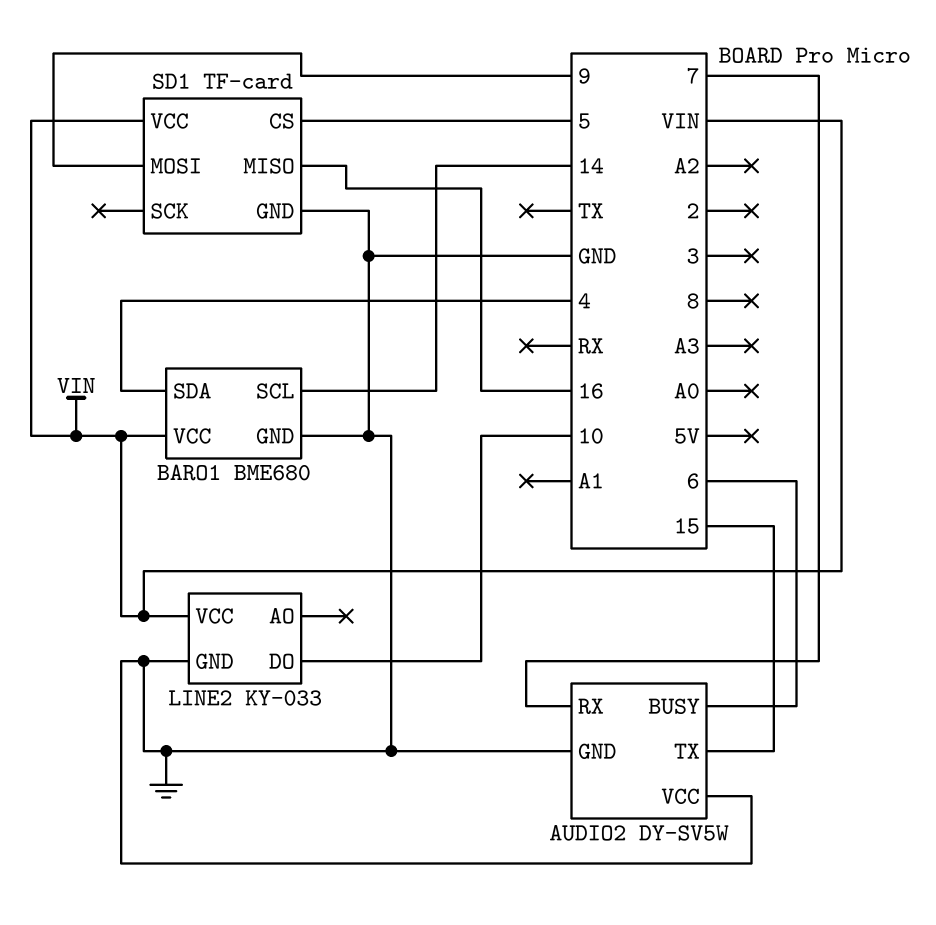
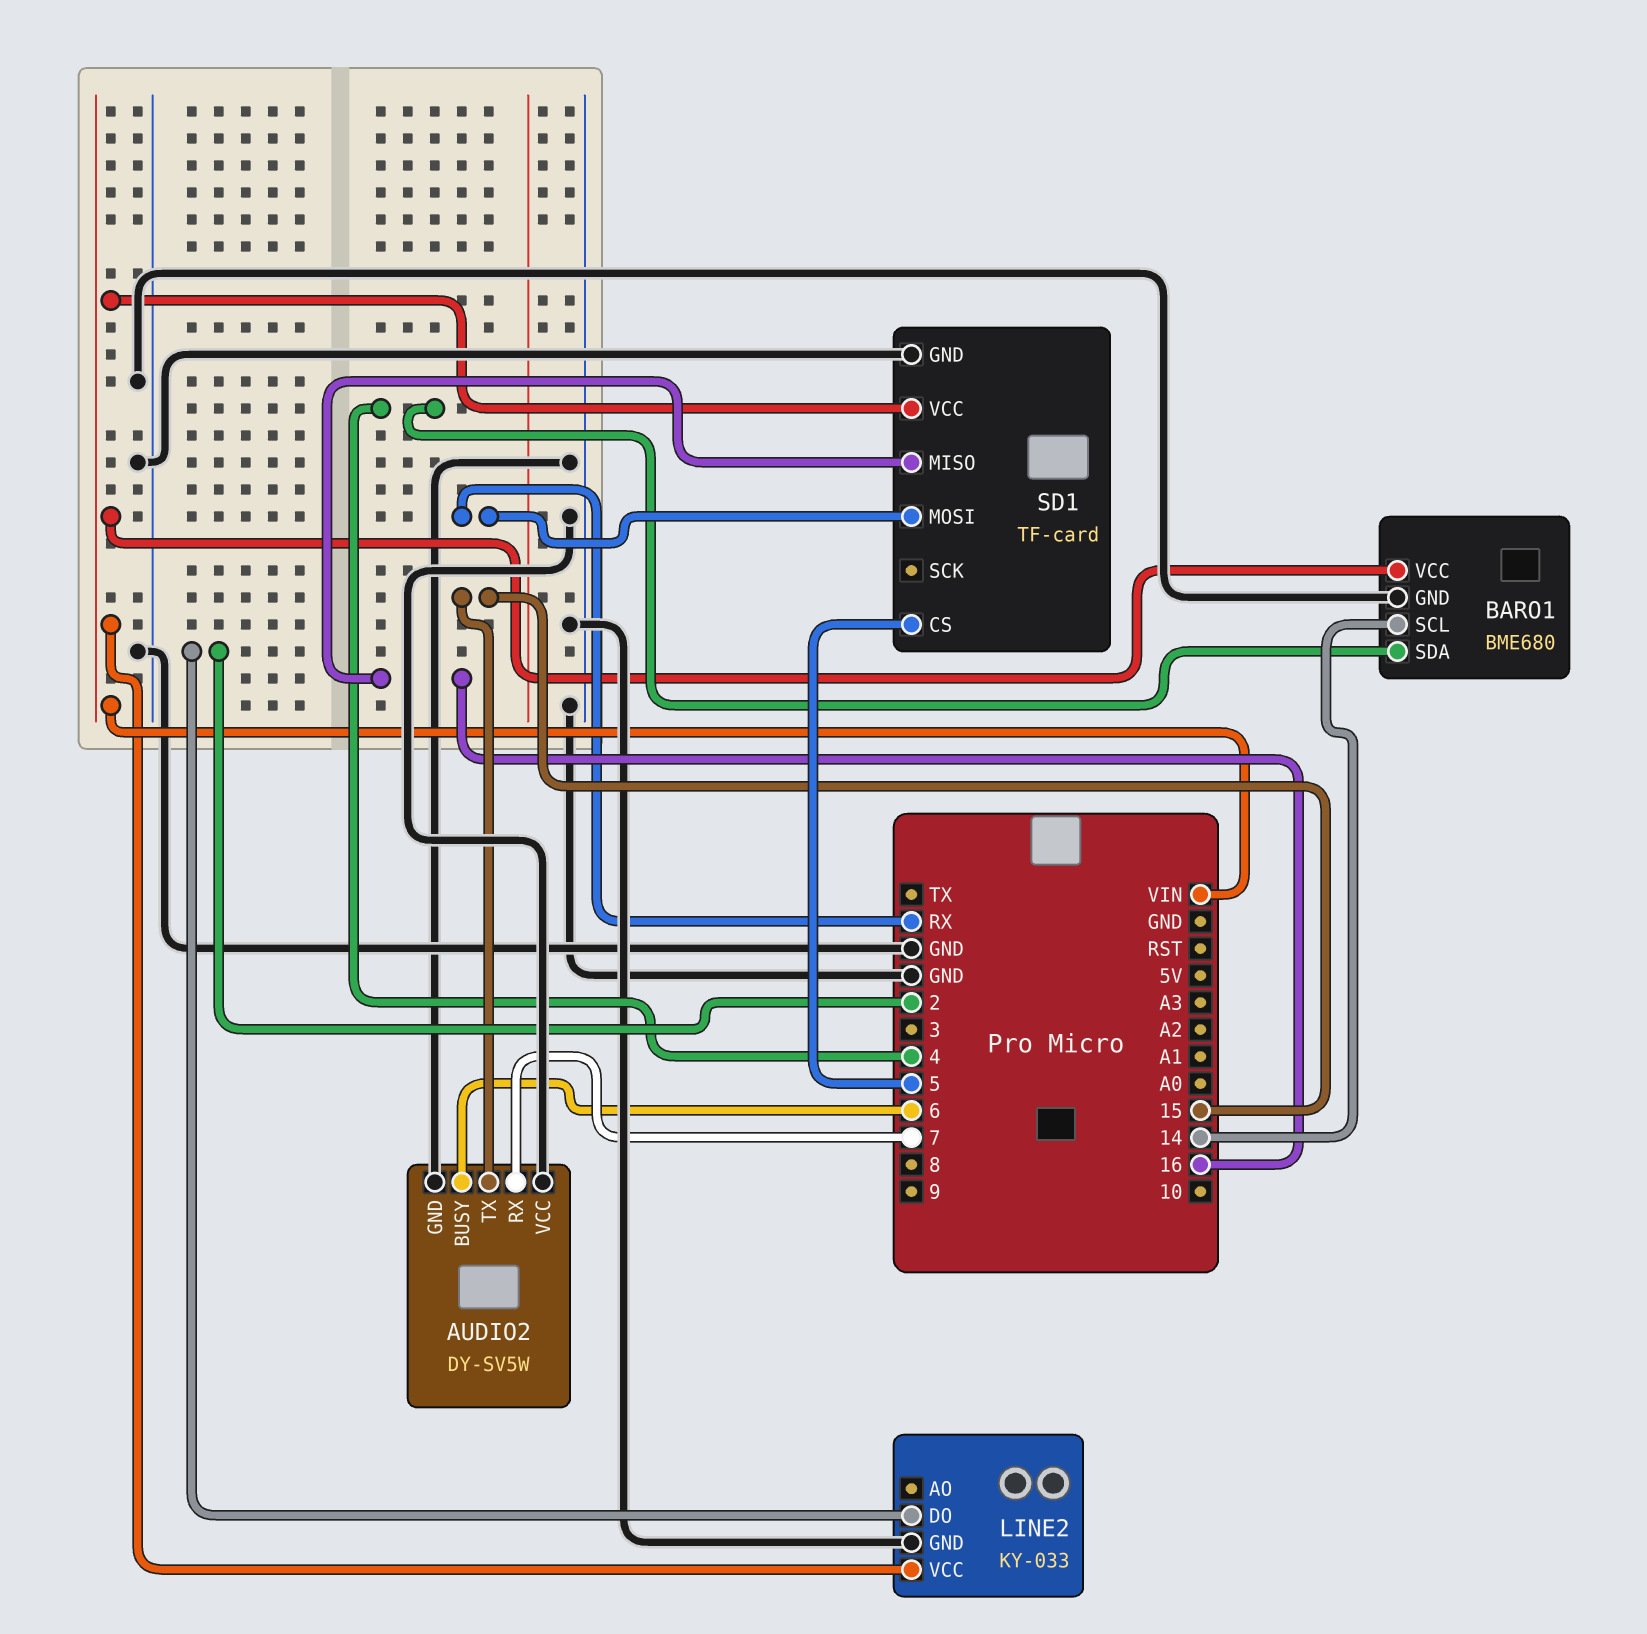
LINE2 pin DO: 10 -> 2
SD1 pin MOSI: 9 -> RX

